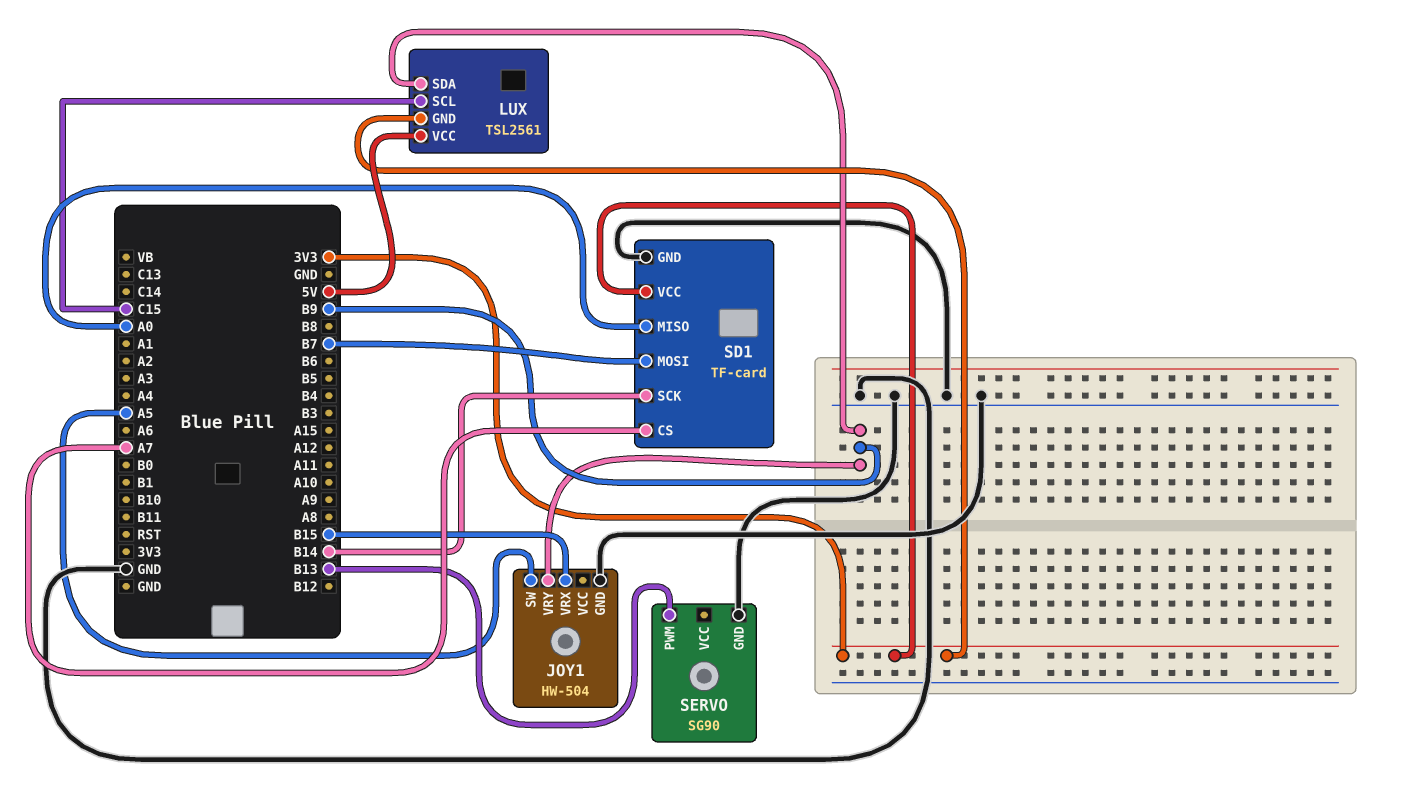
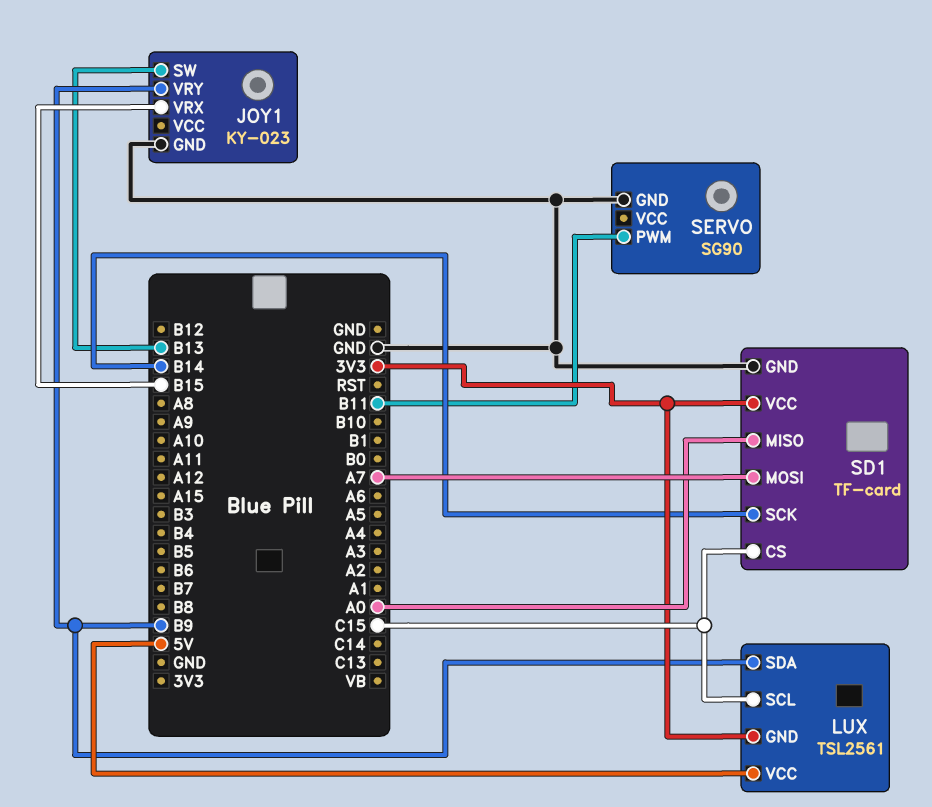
JOY1: HW-504 -> KY-023
JOY1 pin SW: A5 -> B13
SD1 pin CS: A7 -> C15
SD1 pin MOSI: B7 -> A7
SERVO pin PWM: B13 -> B11

